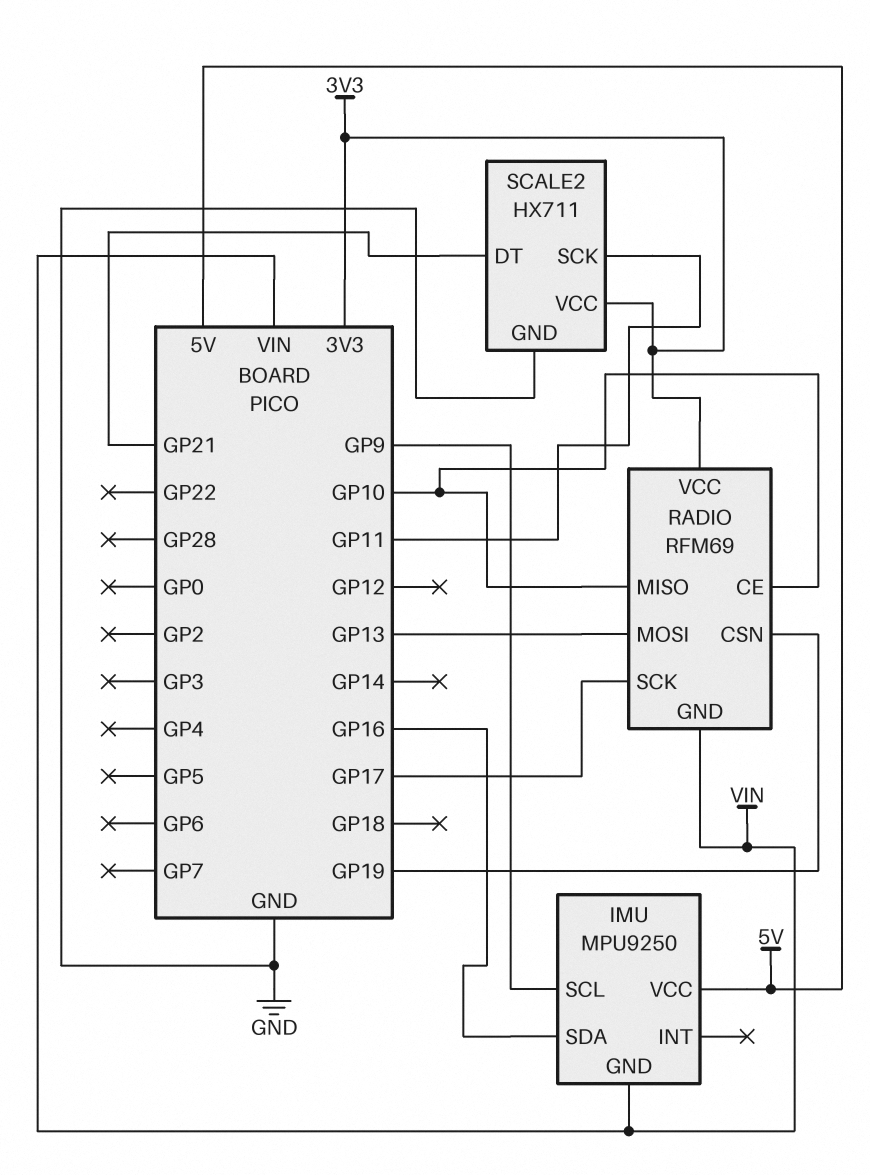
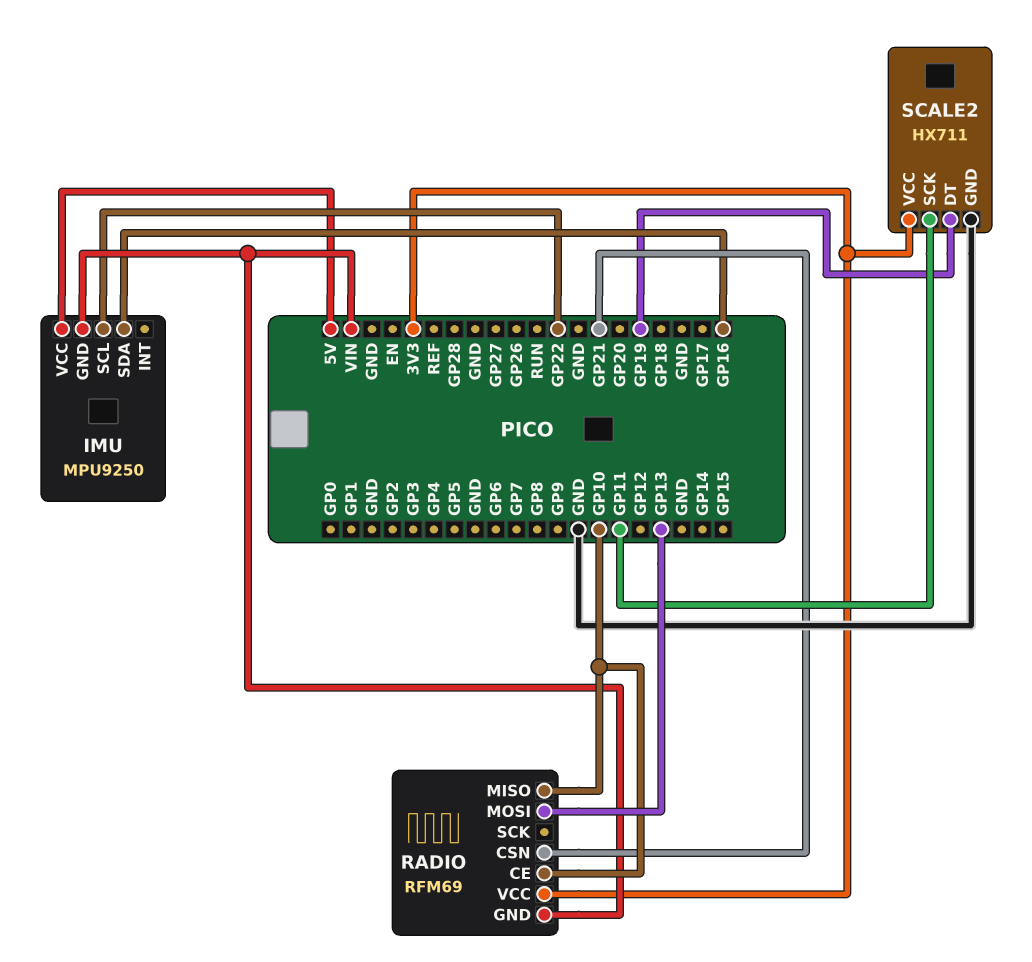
IMU pin SCL: GP9 -> GP22
RADIO pin CSN: GP19 -> GP21
RADIO pin SCK: GP17 -> none
SCALE2 pin DT: GP21 -> GP19

